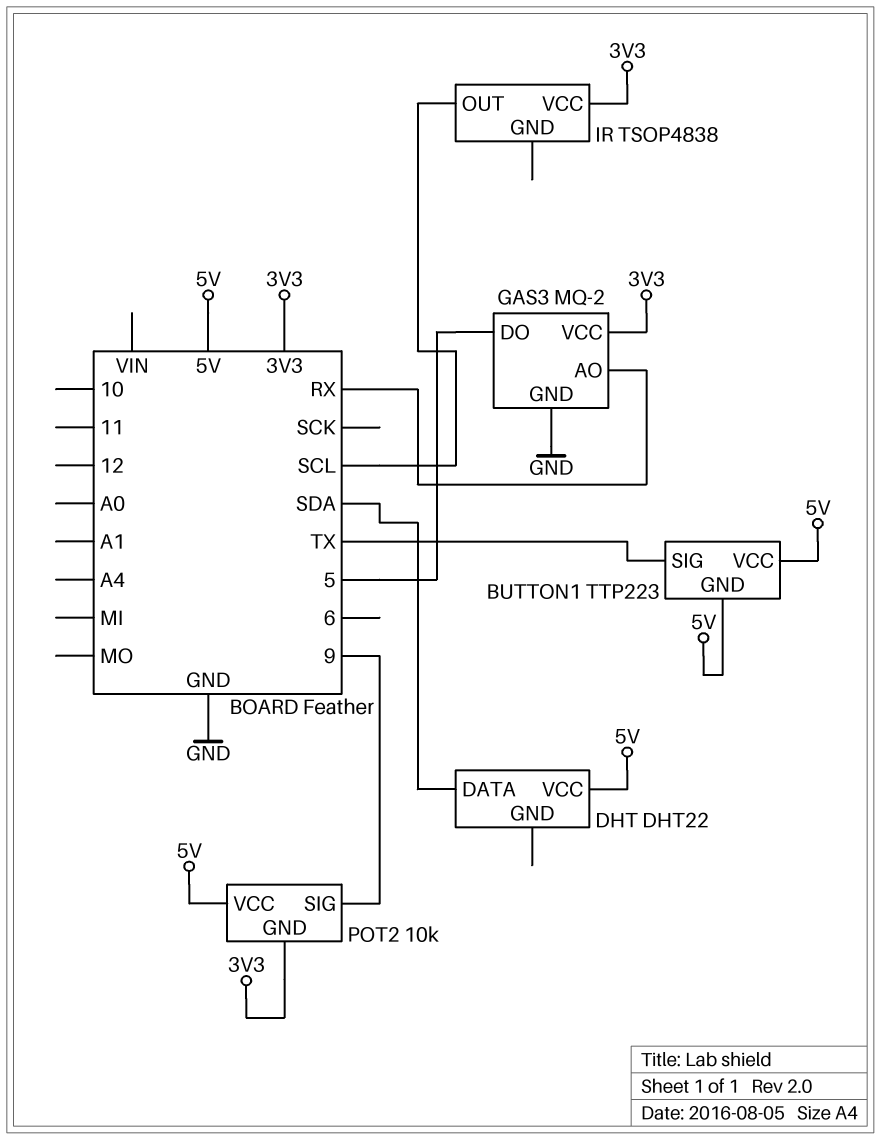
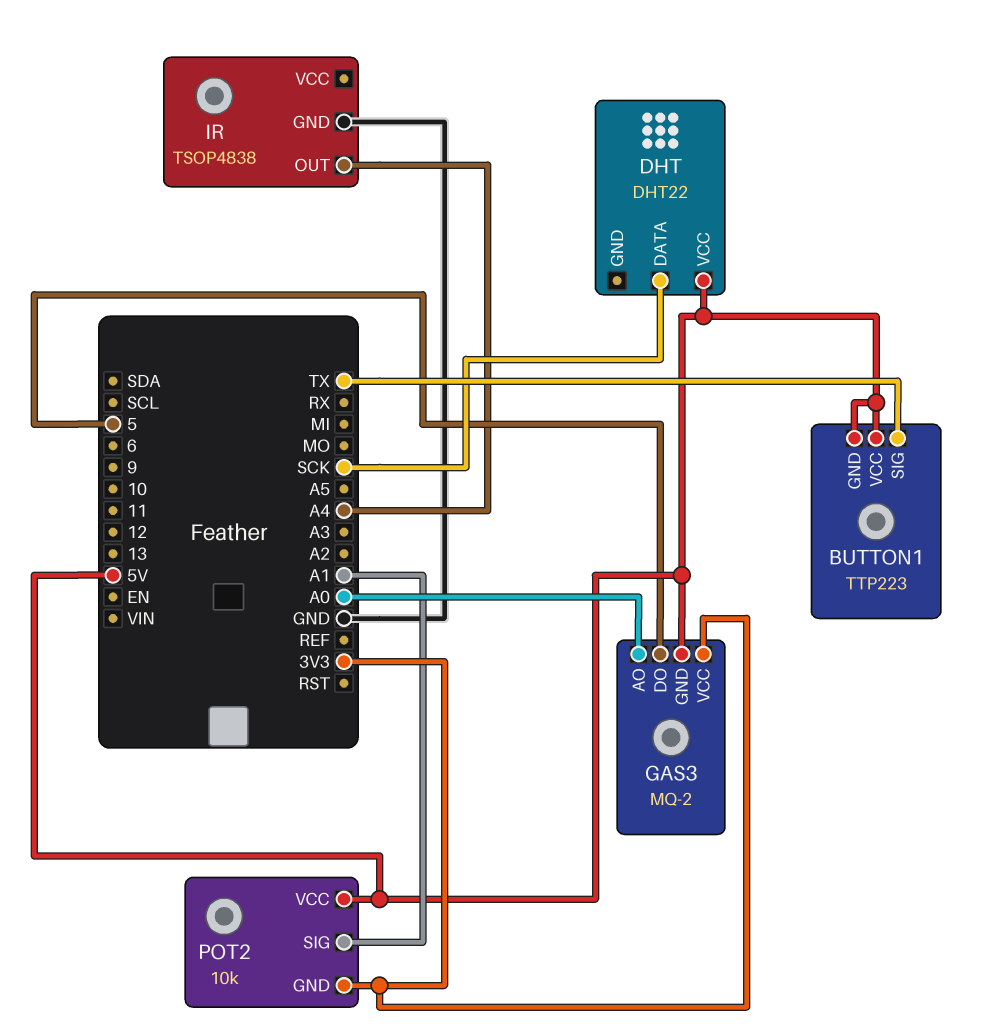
DHT pin DATA: SDA -> SCK
GAS3 pin AO: RX -> A0
GAS3 pin GND: GND -> 5V
IR pin GND: none -> GND
IR pin OUT: SCL -> A4
IR pin VCC: 3V3 -> none
POT2 pin SIG: 9 -> A1

